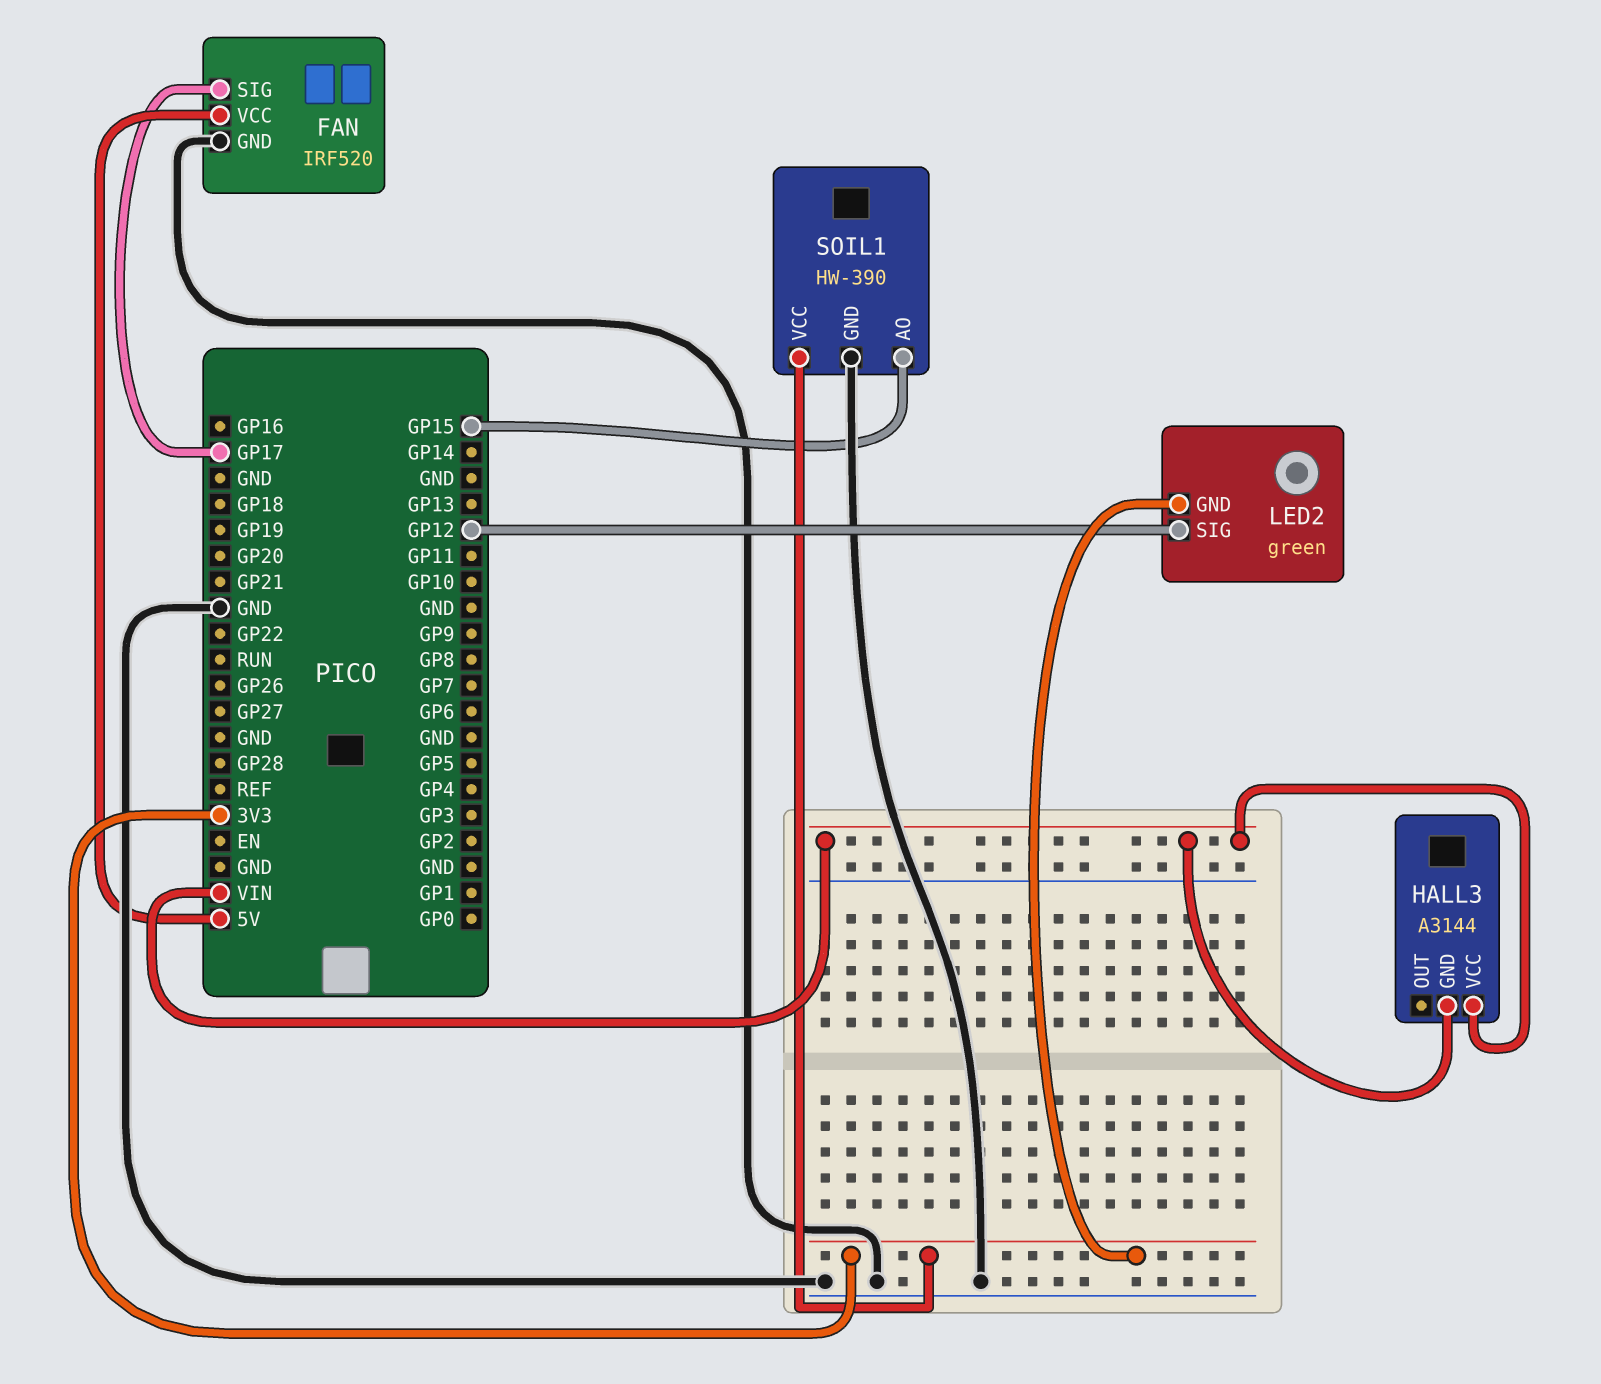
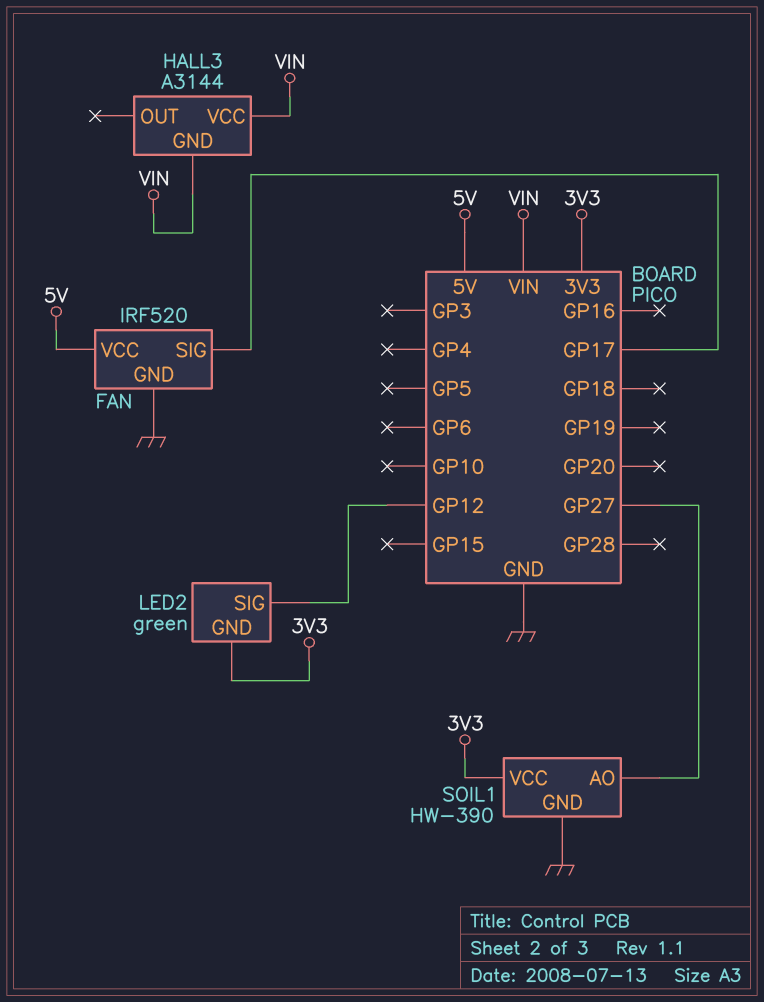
SOIL1 pin AO: GP15 -> GP27

